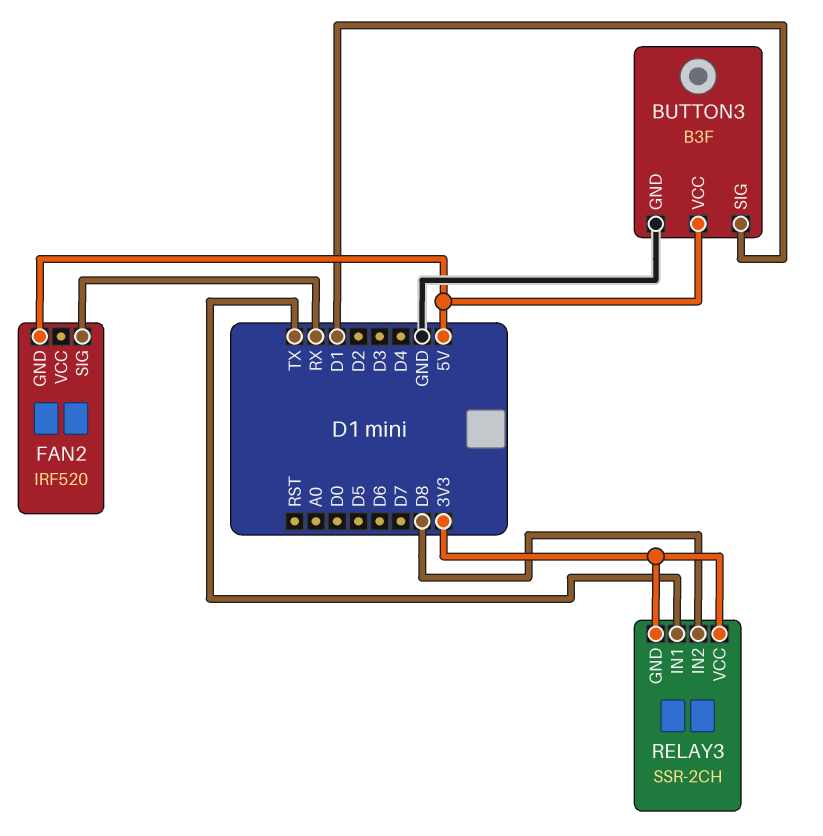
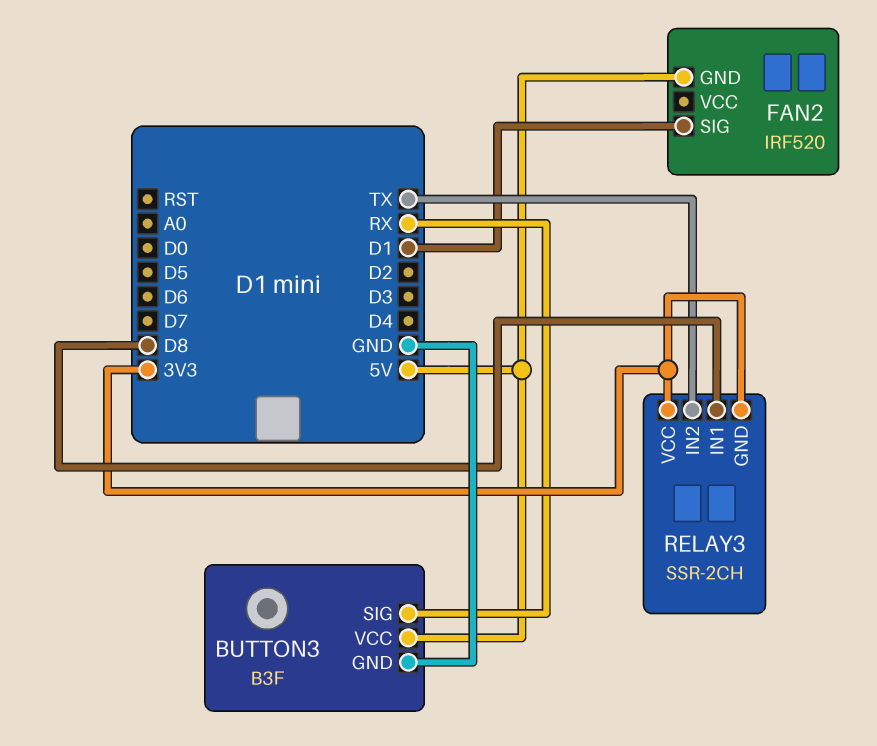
BUTTON3 pin SIG: D1 -> RX
FAN2 pin SIG: RX -> D1
RELAY3 pin IN1: TX -> D8
RELAY3 pin IN2: D8 -> TX

